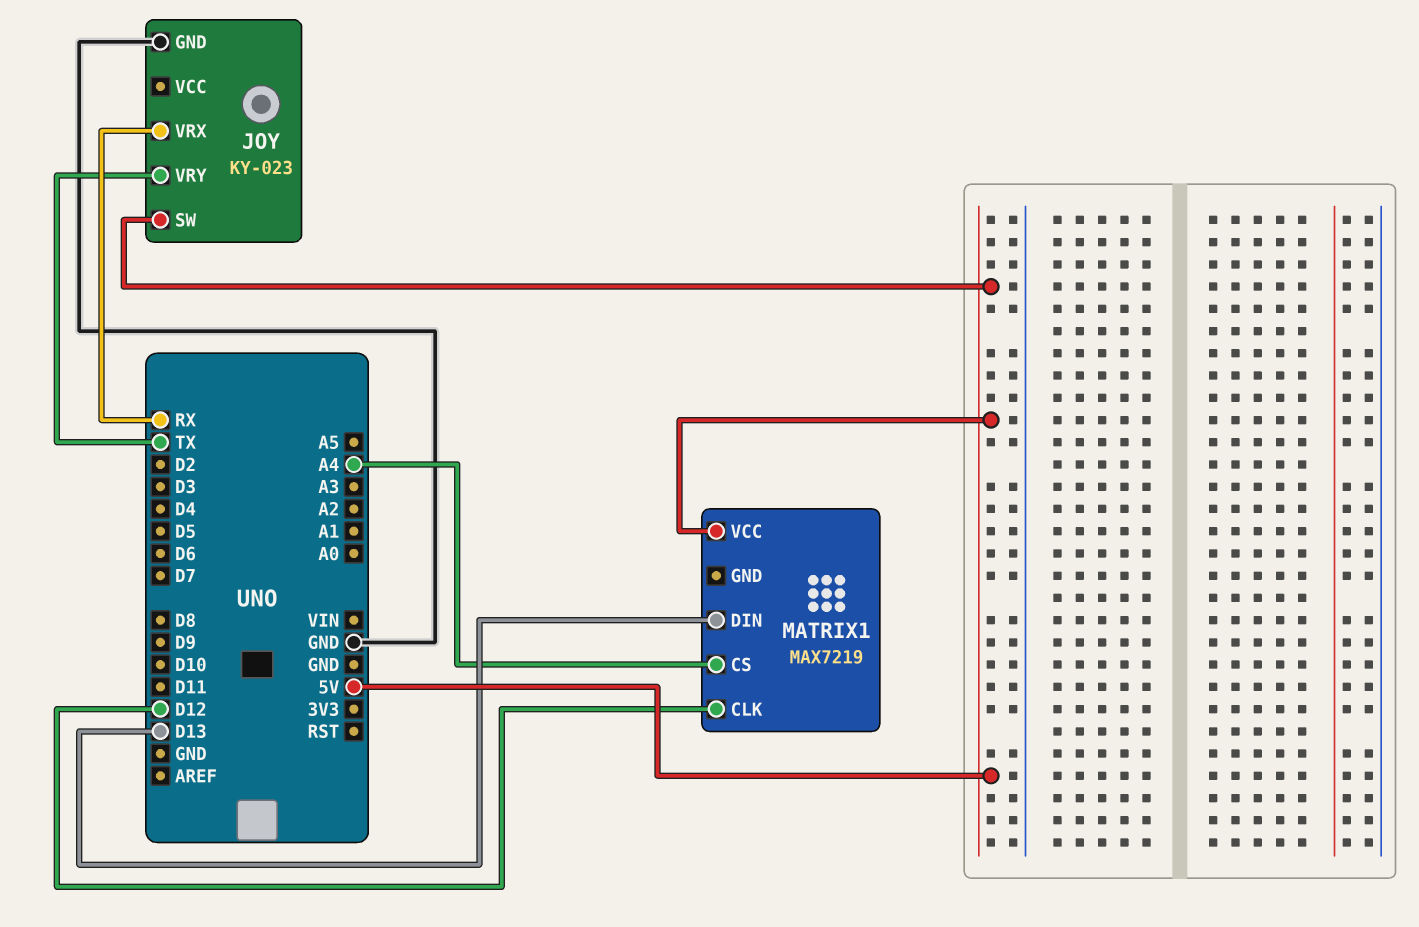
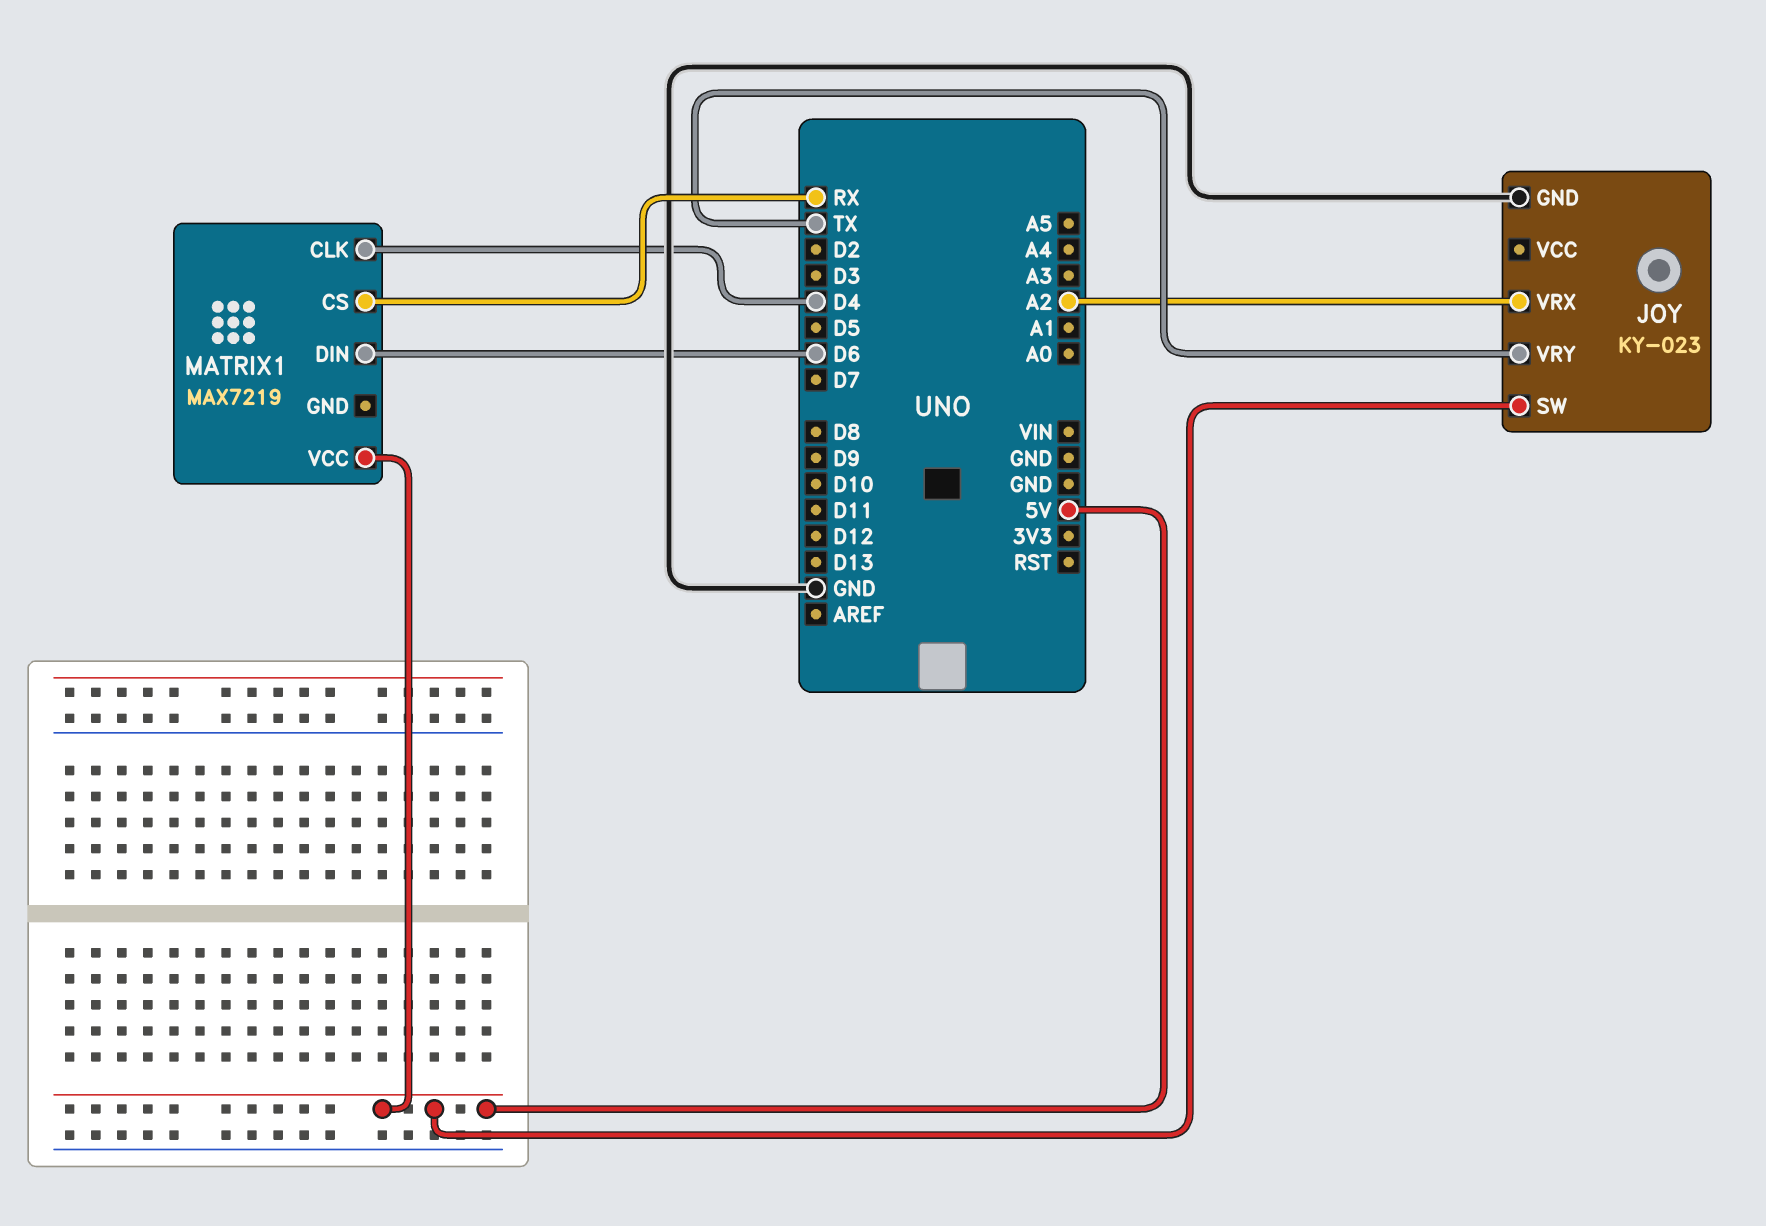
JOY pin VRX: RX -> A2
MATRIX1 pin CLK: D12 -> D4
MATRIX1 pin CS: A4 -> RX
MATRIX1 pin DIN: D13 -> D6

